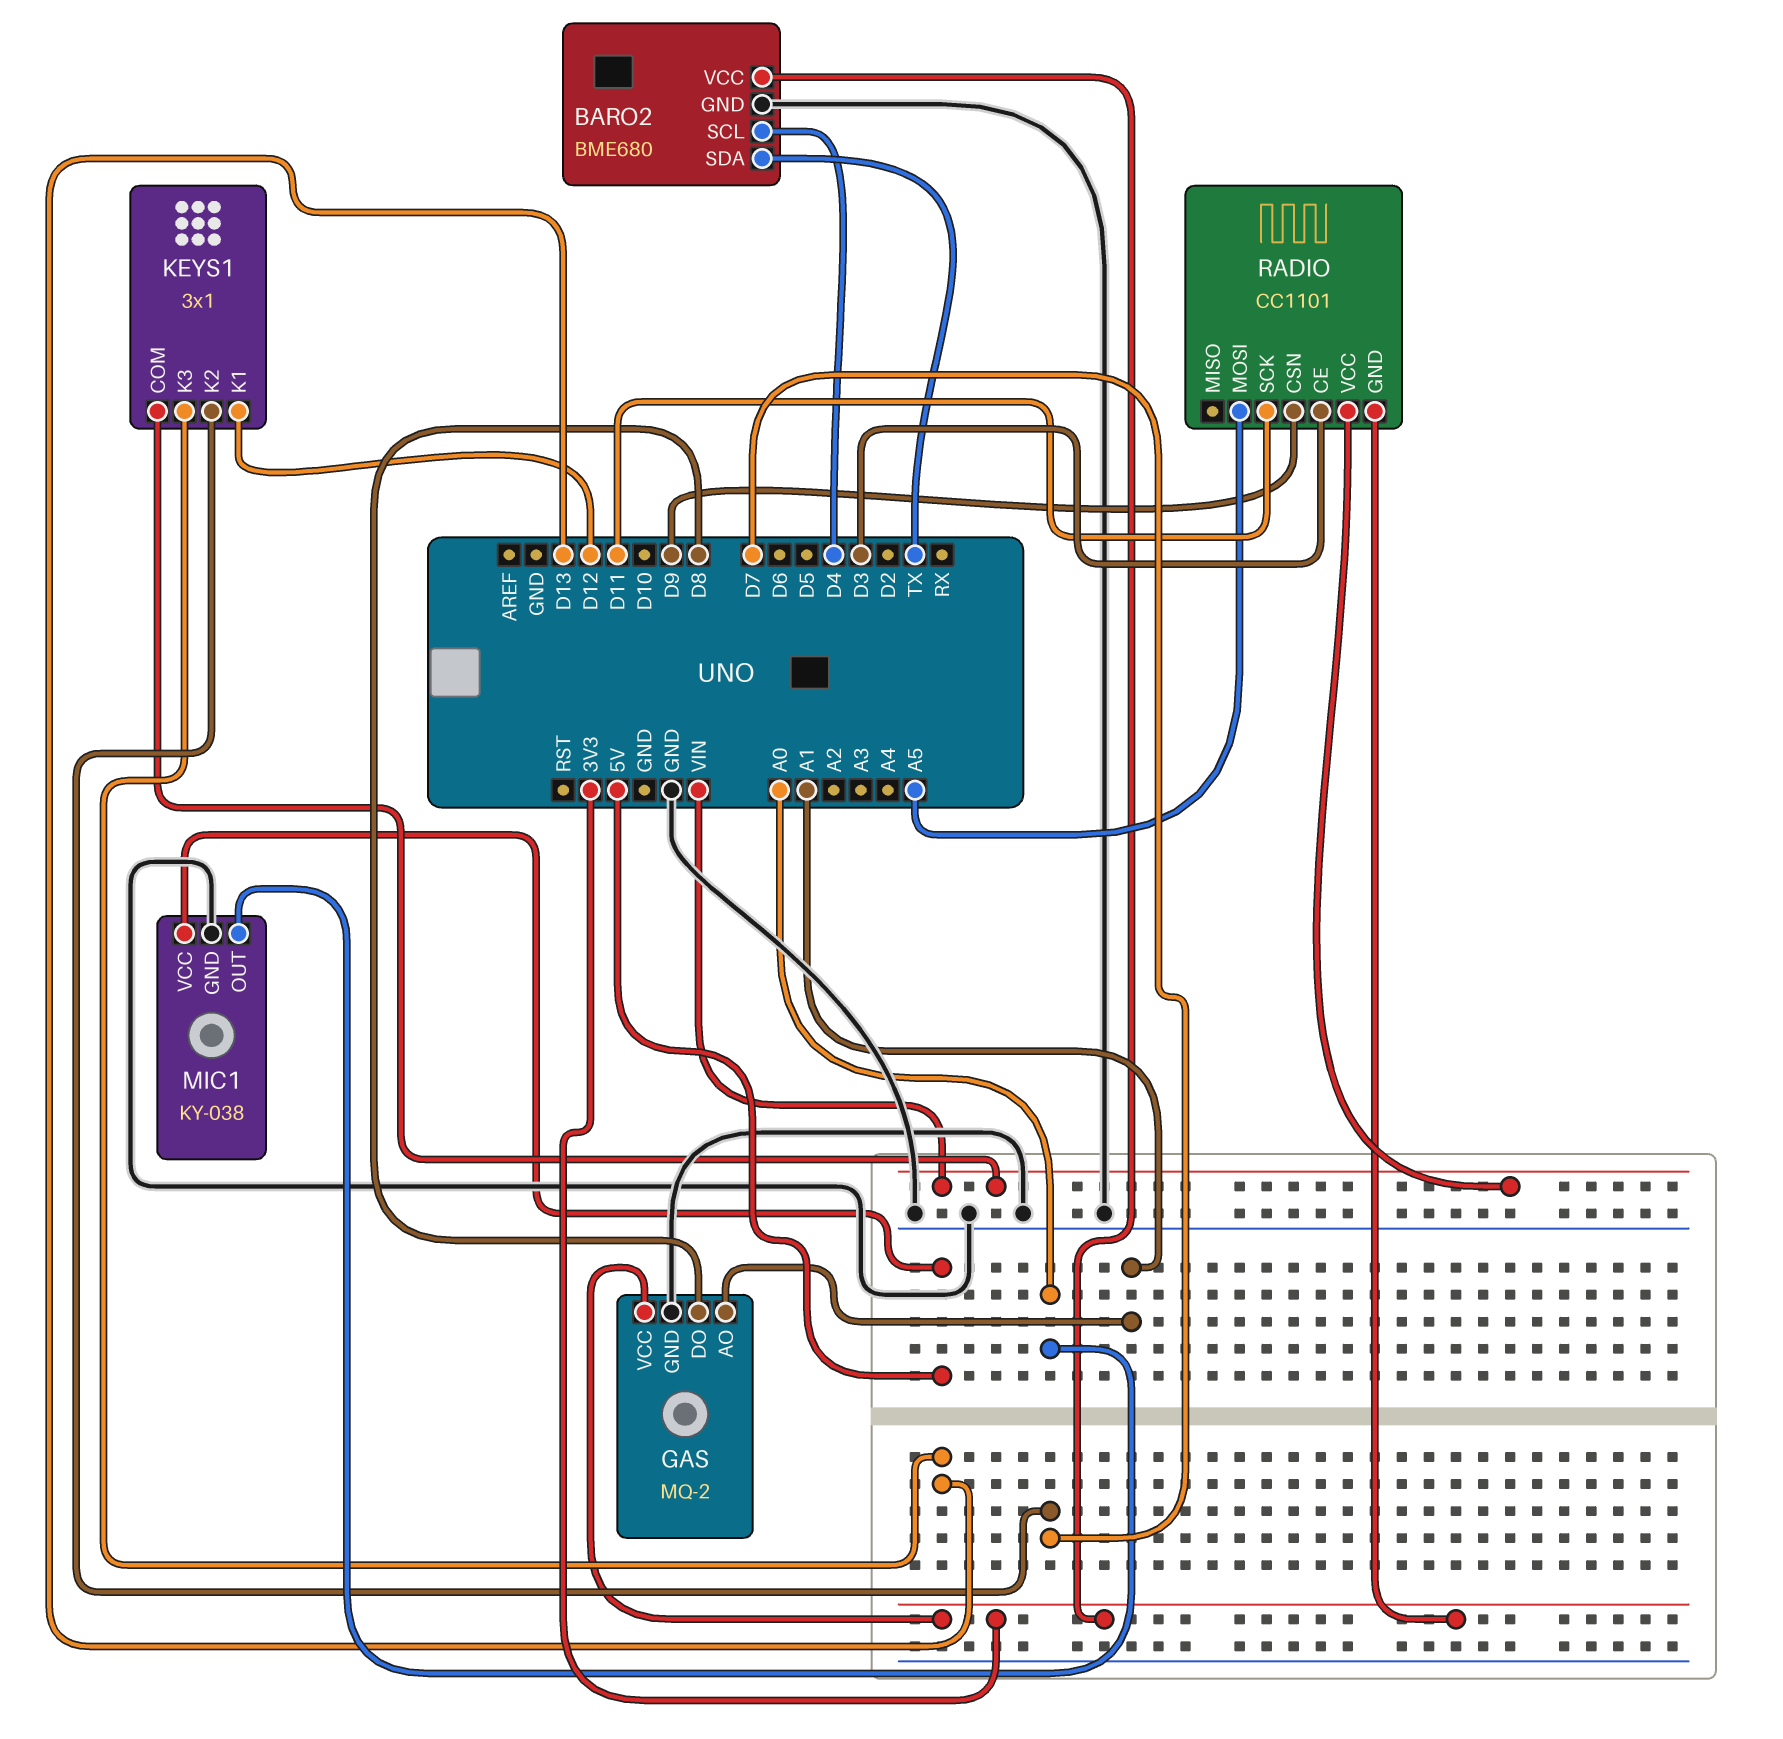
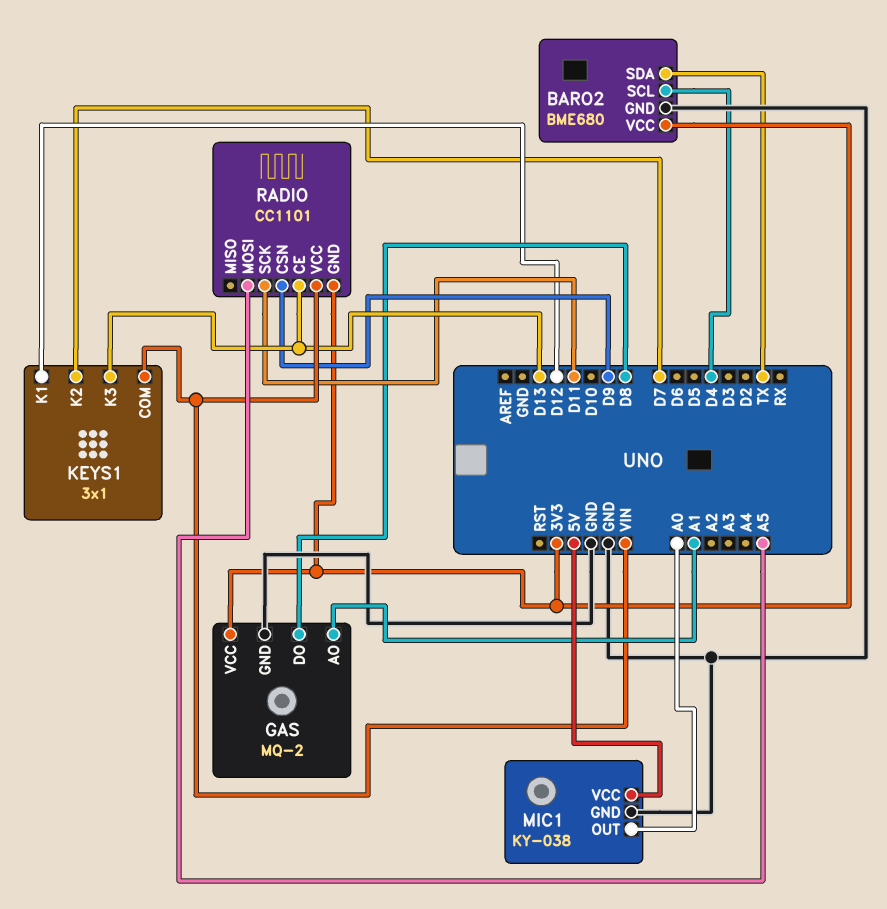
RADIO pin CE: D3 -> D13

